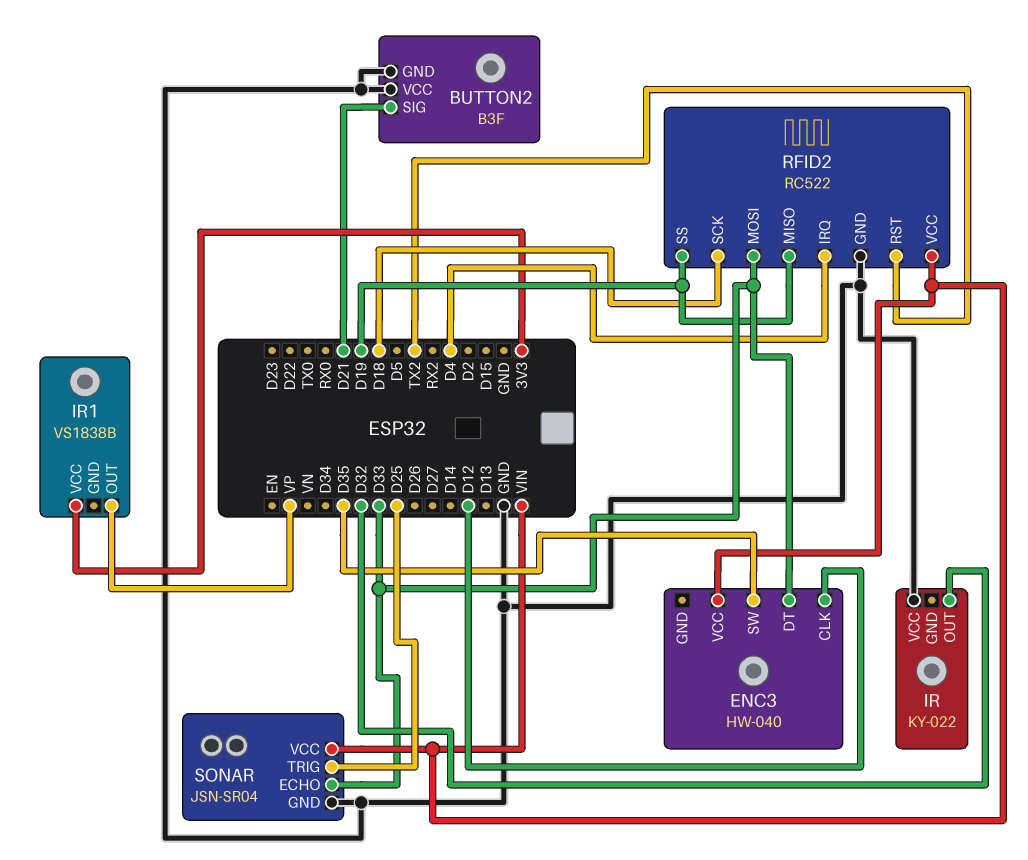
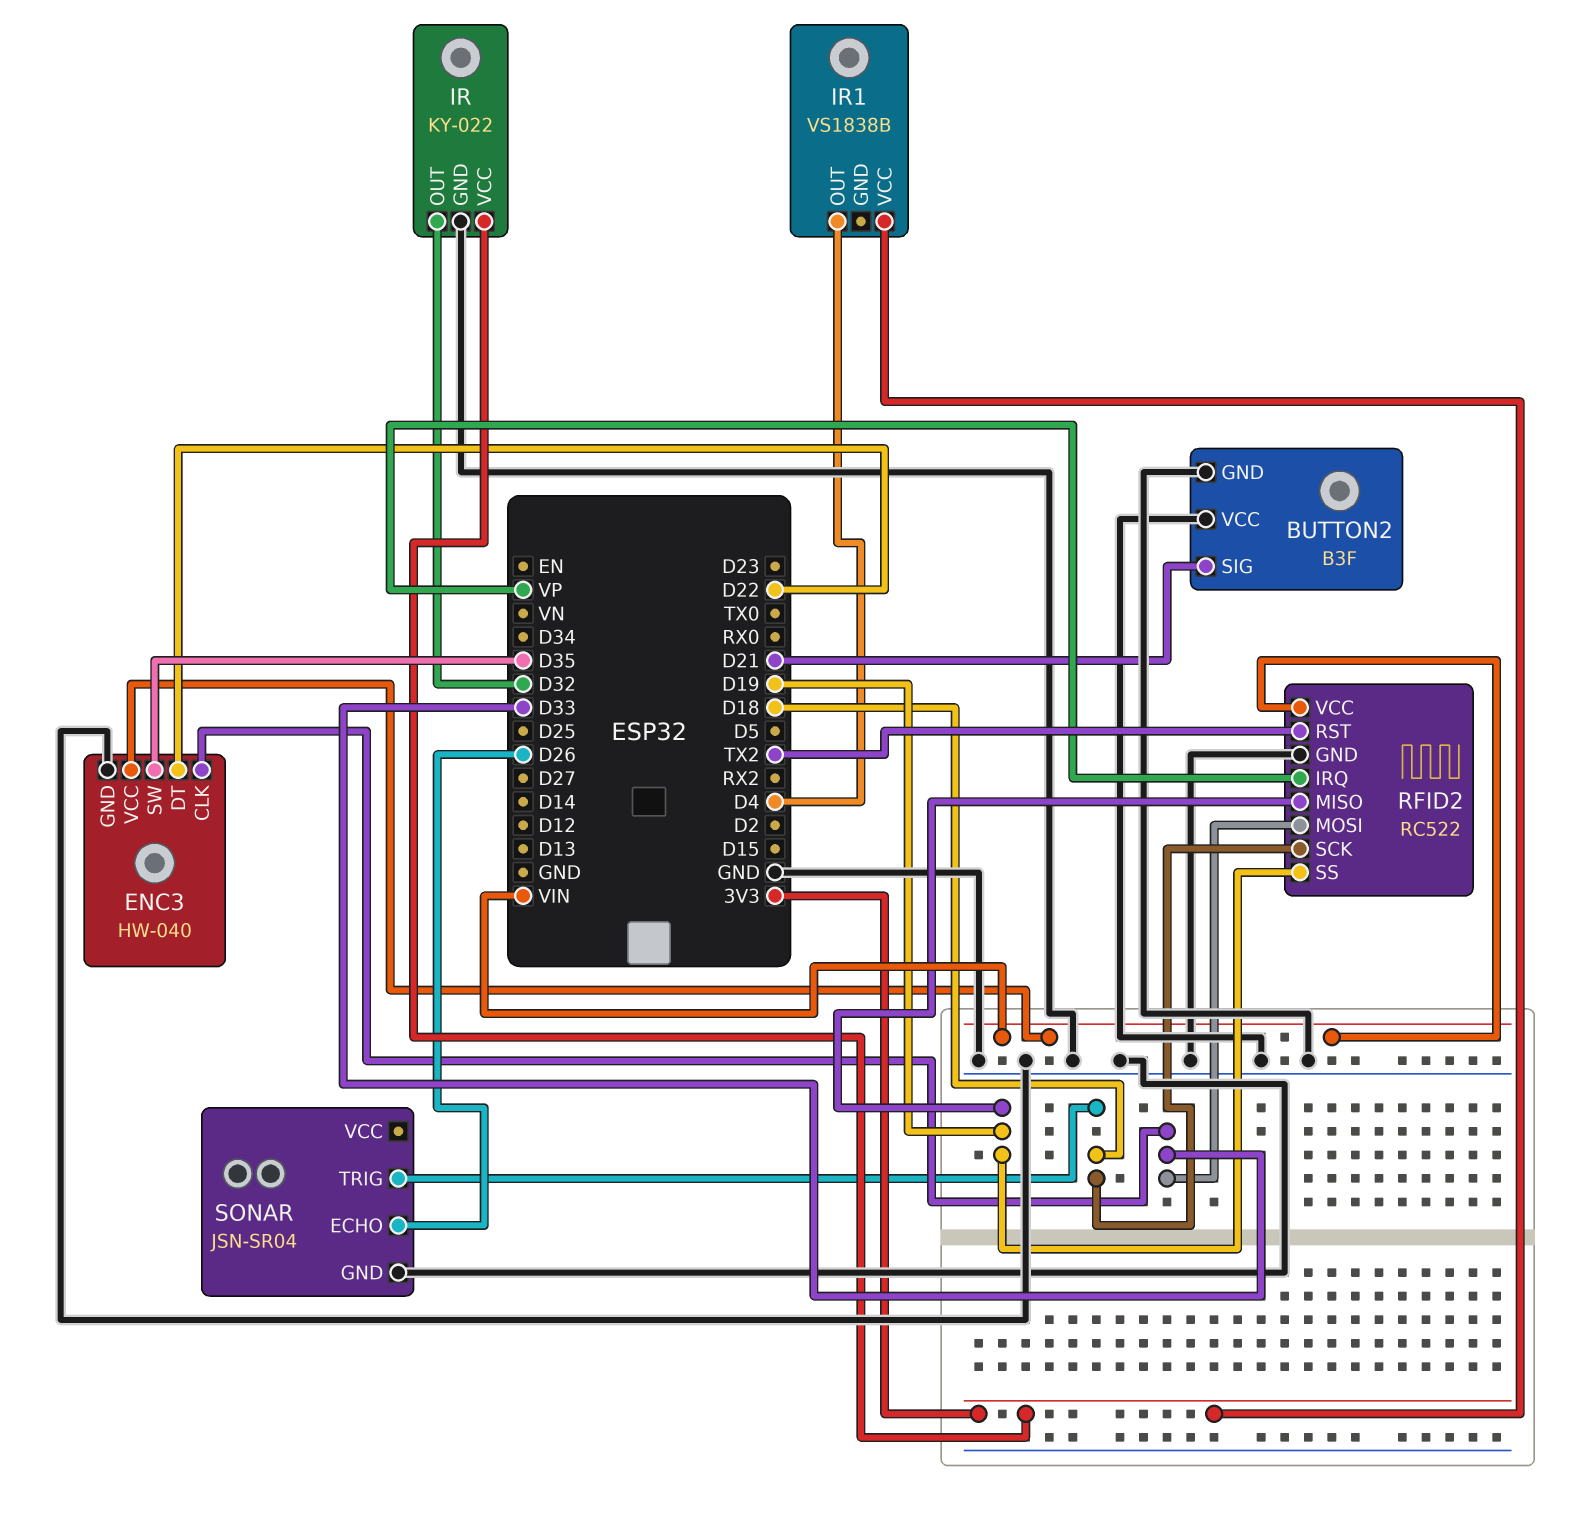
ENC3 pin CLK: D12 -> D33
ENC3 pin DT: D33 -> D22
ENC3 pin GND: none -> GND
IR pin GND: none -> GND
IR pin VCC: GND -> 3V3
IR1 pin OUT: VP -> D4
RFID2 pin IRQ: D4 -> VP
SONAR pin ECHO: D33 -> D26
SONAR pin TRIG: D25 -> D18
SONAR pin VCC: VIN -> none

